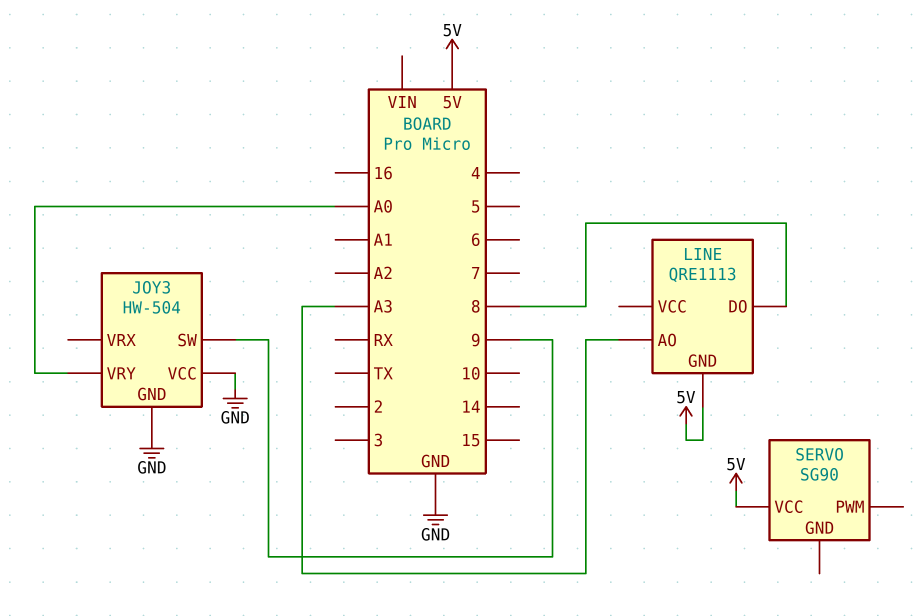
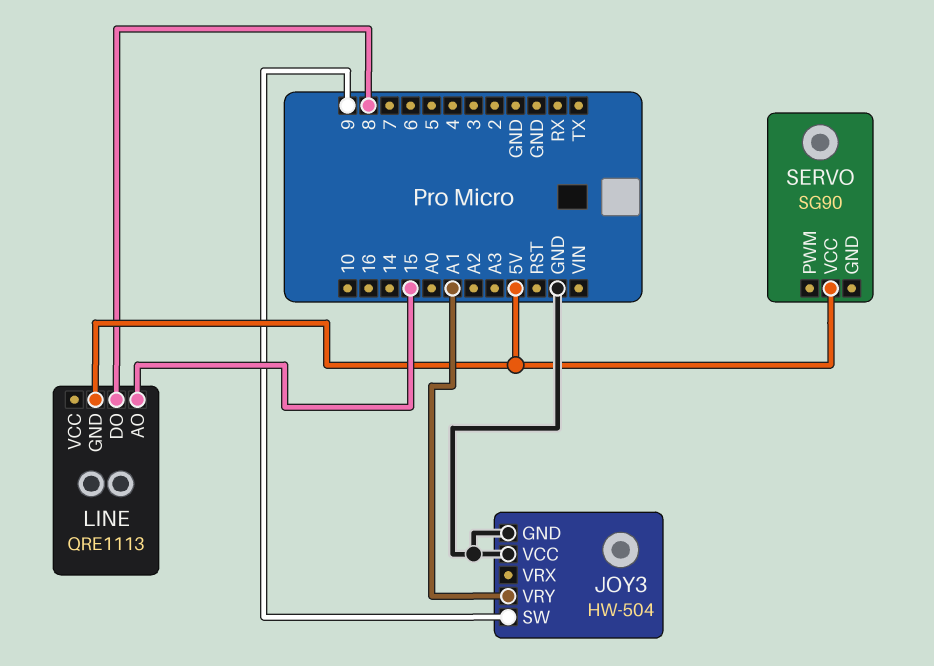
JOY3 pin VRY: A0 -> A1
LINE pin AO: A3 -> 15

